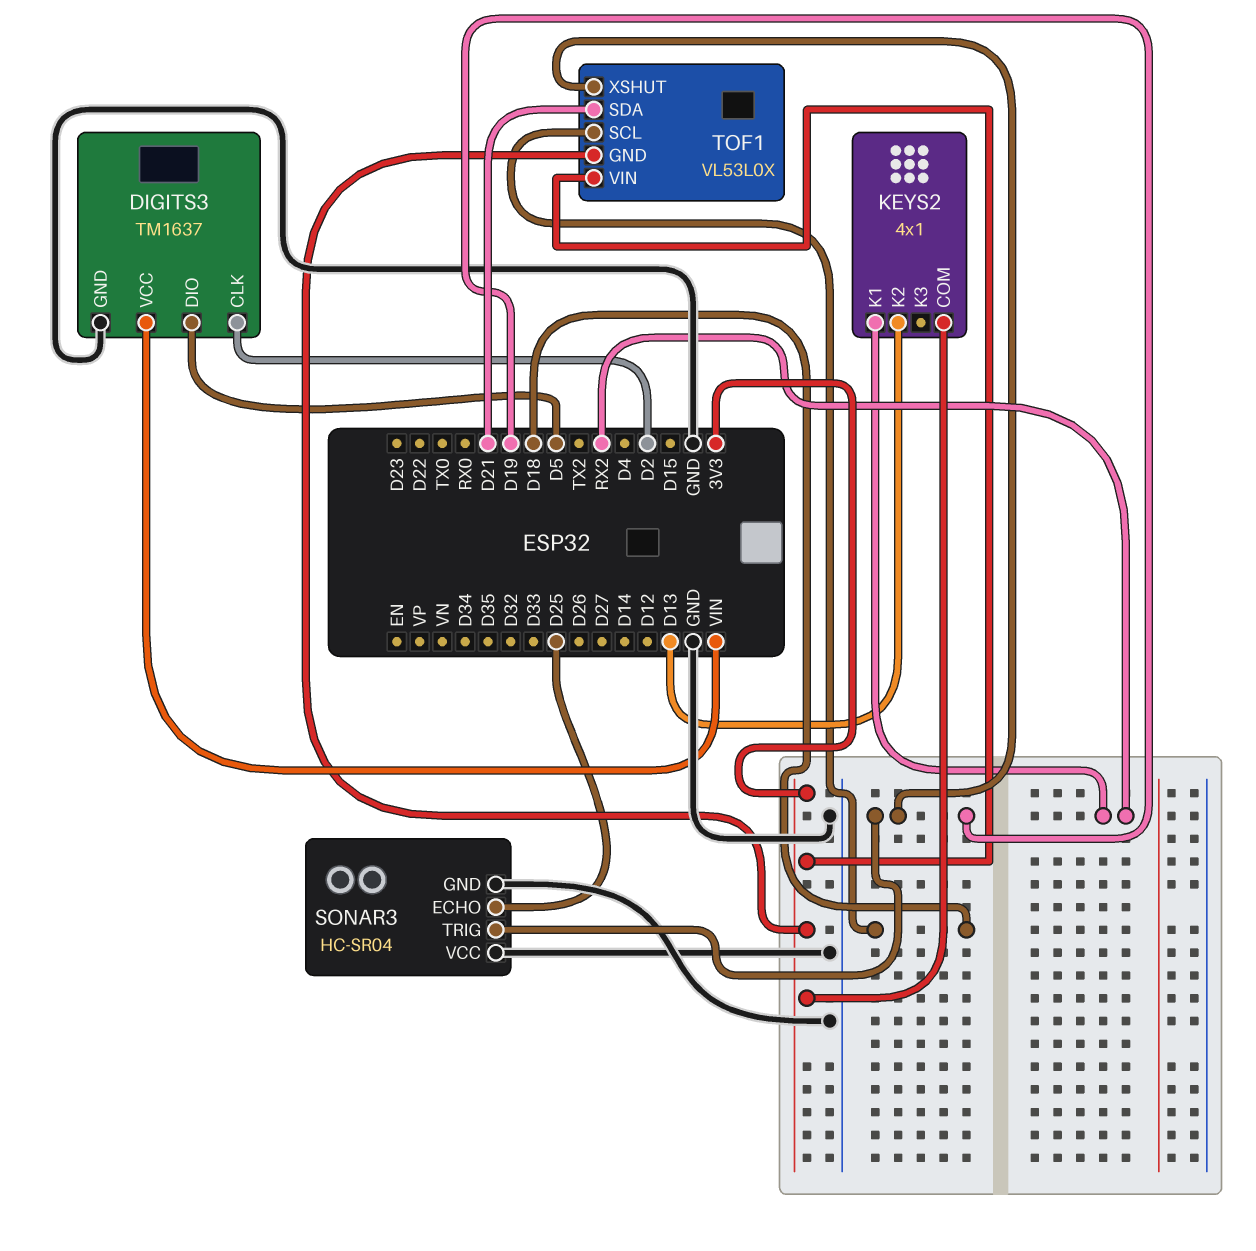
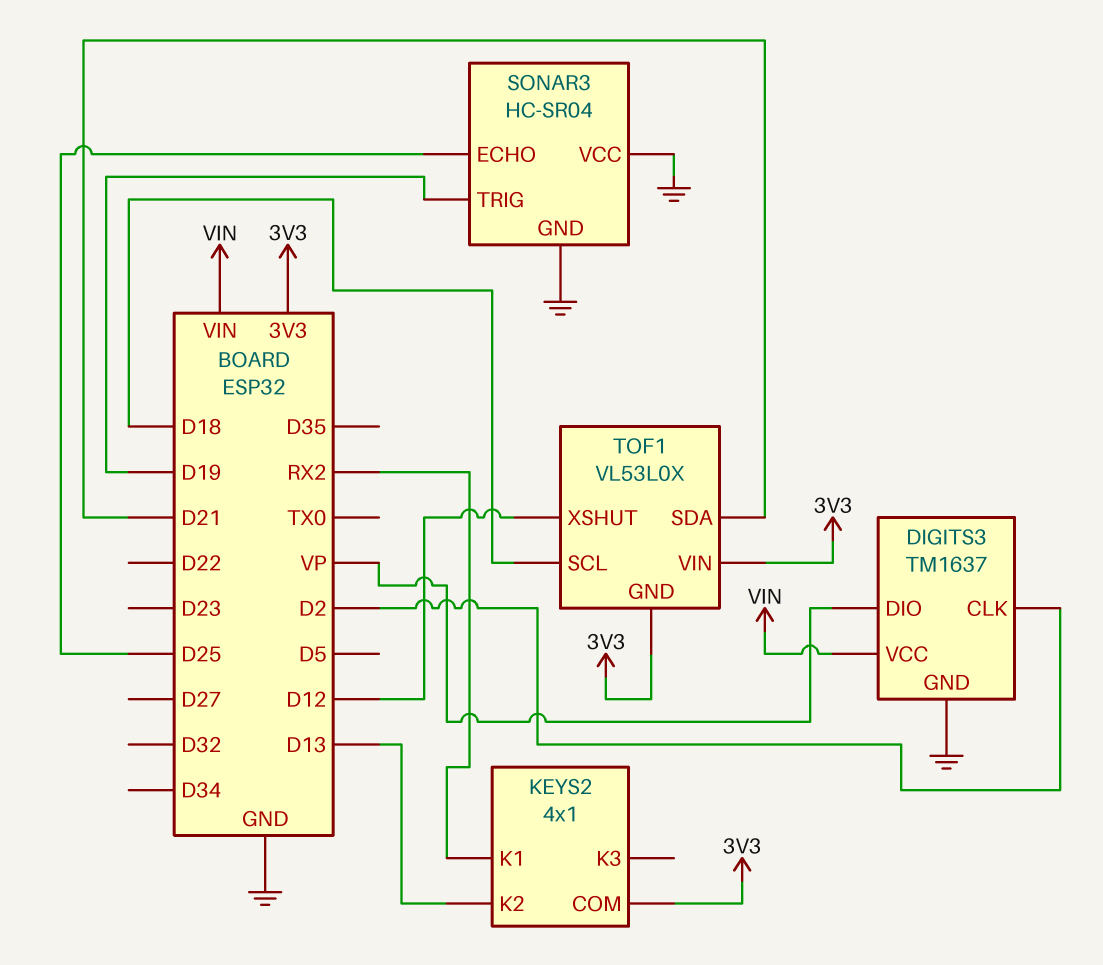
DIGITS3 pin DIO: D5 -> VP
TOF1 pin XSHUT: D19 -> D12

